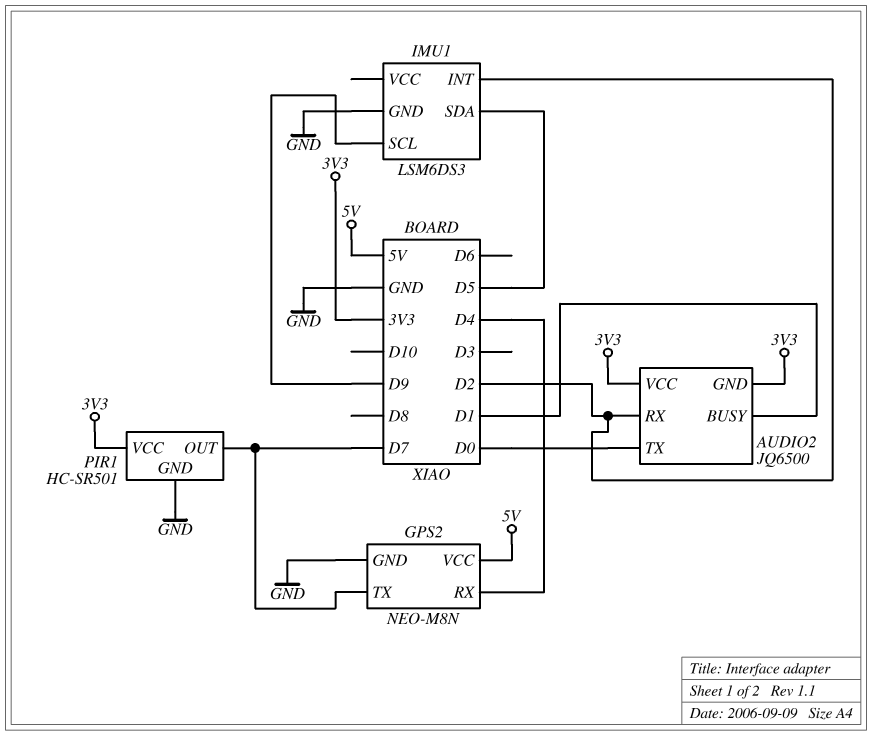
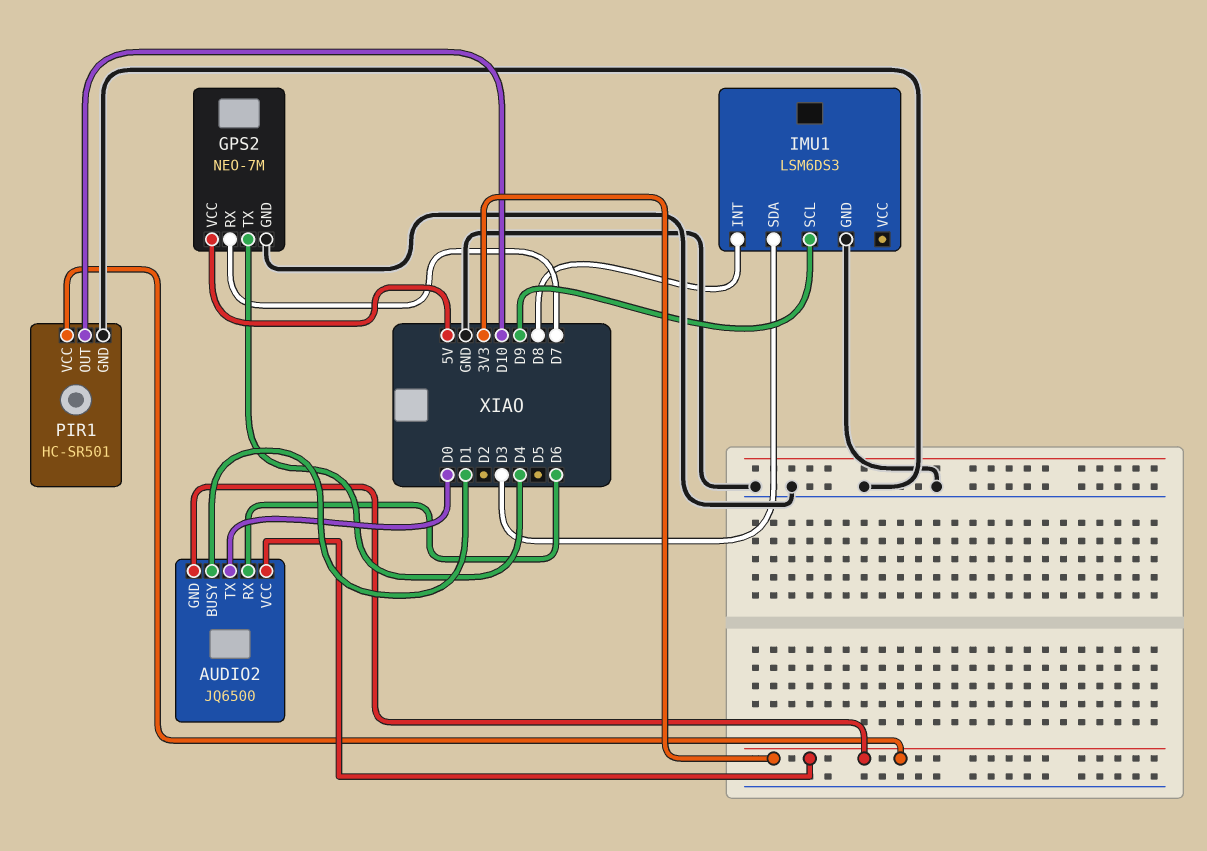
AUDIO2 pin RX: D2 -> D6
GPS2: NEO-M8N -> NEO-7M
GPS2 pin RX: D4 -> D7
GPS2 pin TX: D7 -> D4
IMU1 pin INT: D2 -> D8
IMU1 pin SDA: D5 -> D3
PIR1 pin OUT: D7 -> D10

